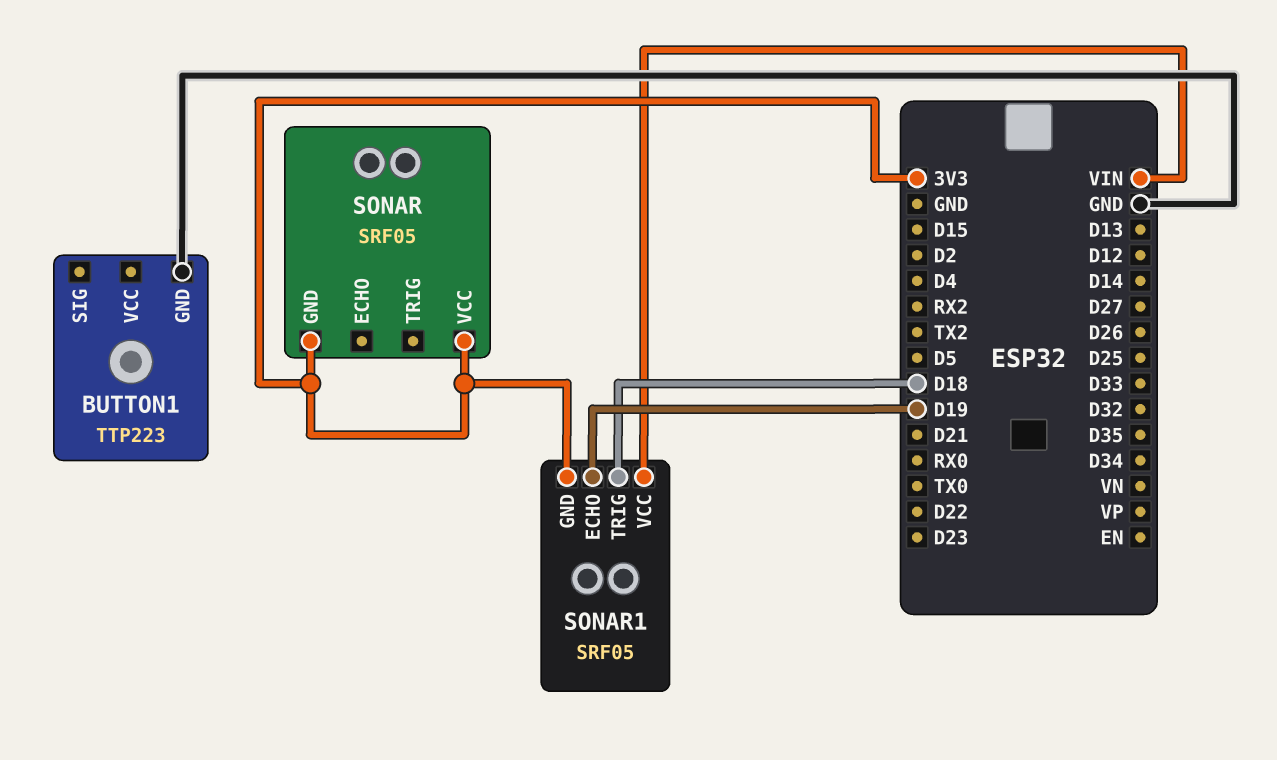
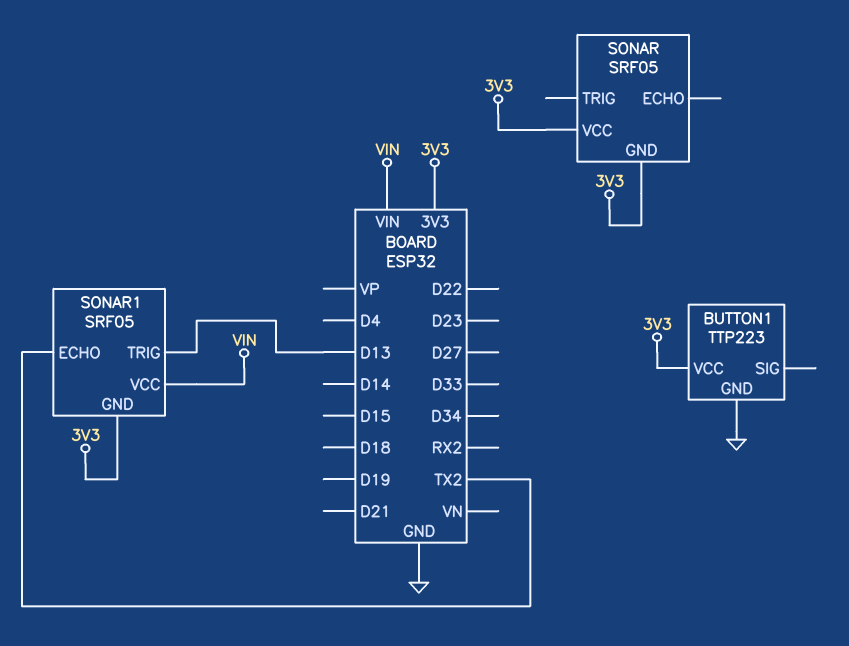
BUTTON1 pin VCC: none -> 3V3
SONAR1 pin ECHO: D19 -> TX2
SONAR1 pin TRIG: D18 -> D13

